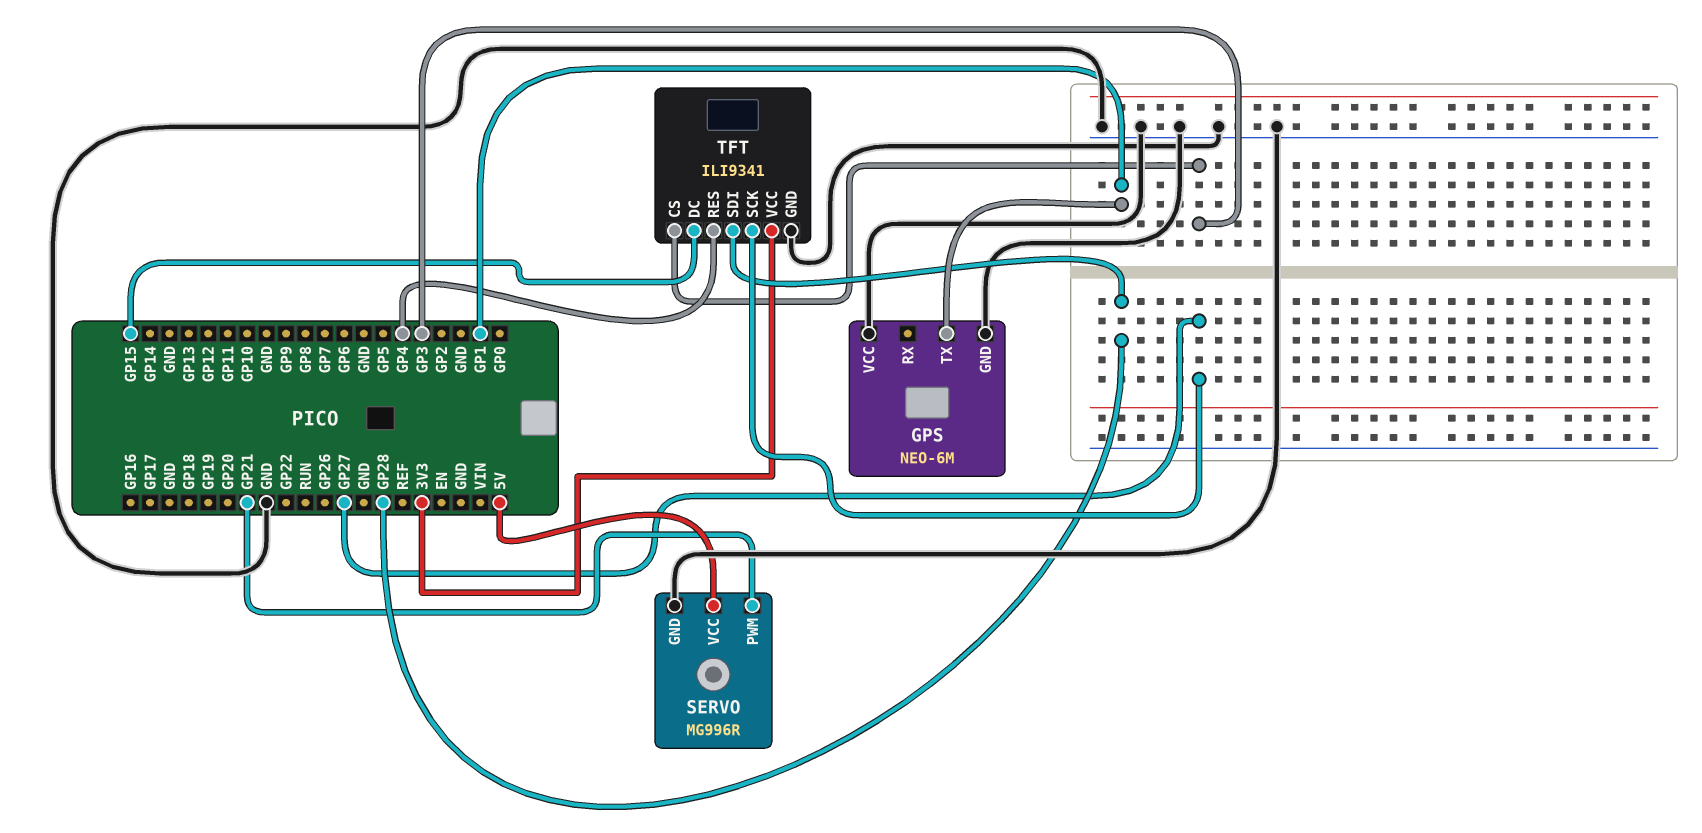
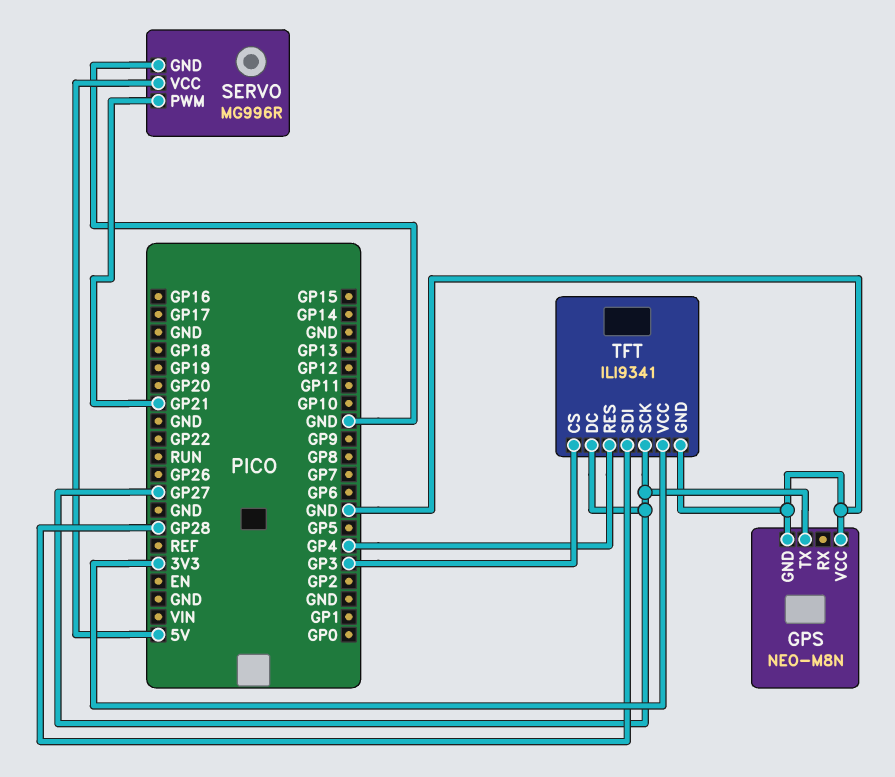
GPS: NEO-6M -> NEO-M8N
GPS pin TX: GP1 -> GP27
TFT pin DC: GP15 -> GP27

